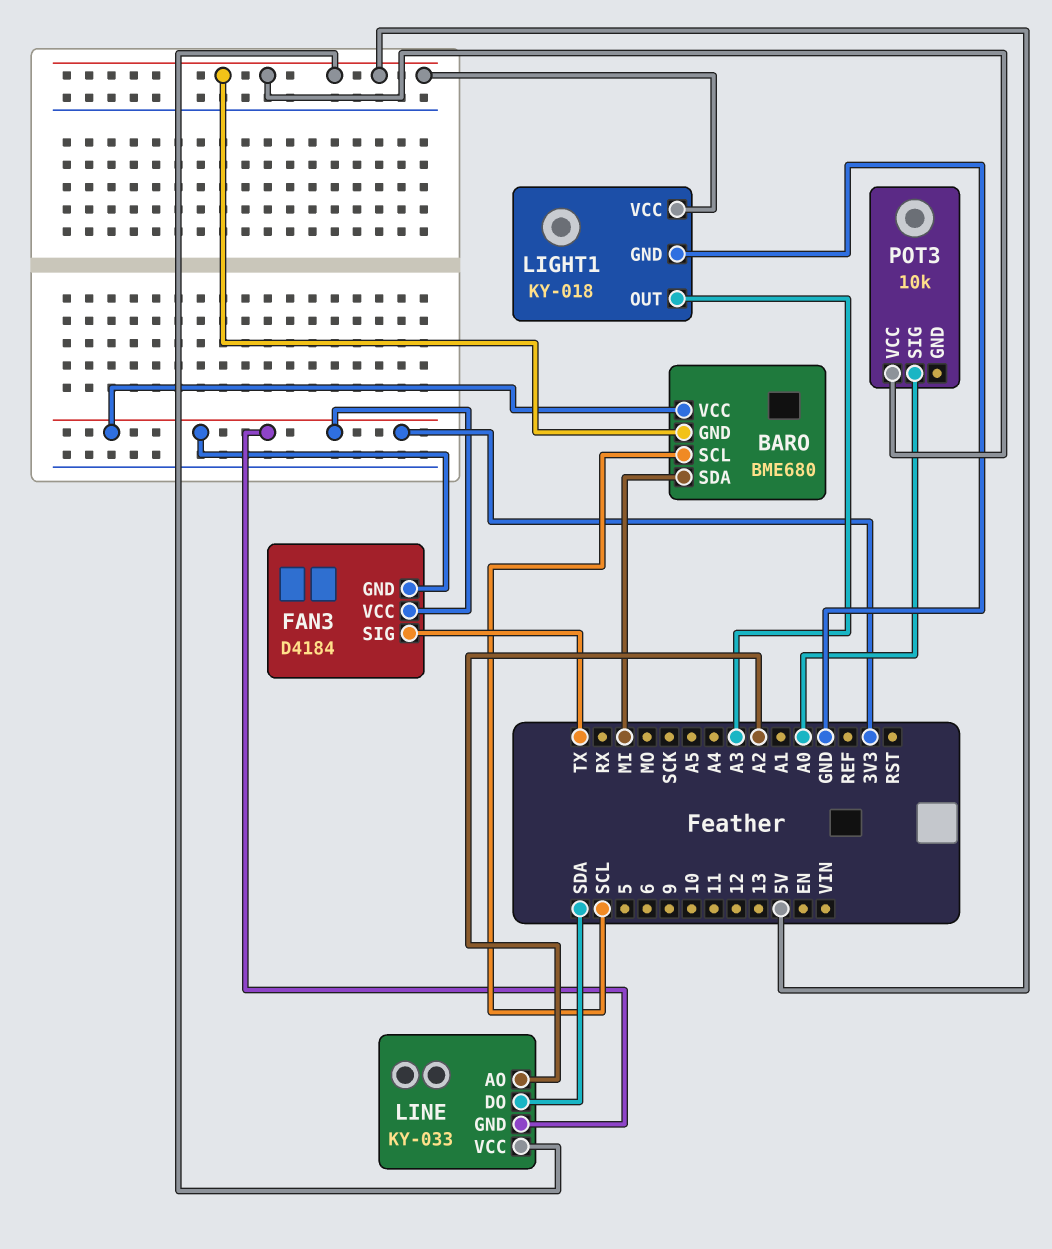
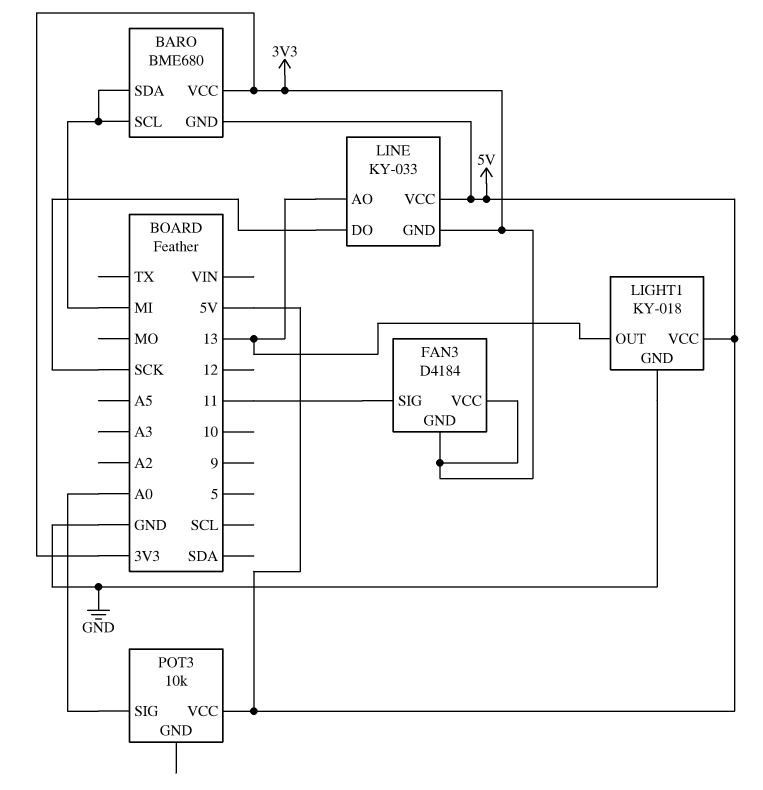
BARO pin SCL: SCL -> MI
FAN3 pin SIG: TX -> 11
LIGHT1 pin OUT: A3 -> 13
LINE pin AO: A2 -> 13
LINE pin DO: SDA -> SCK

